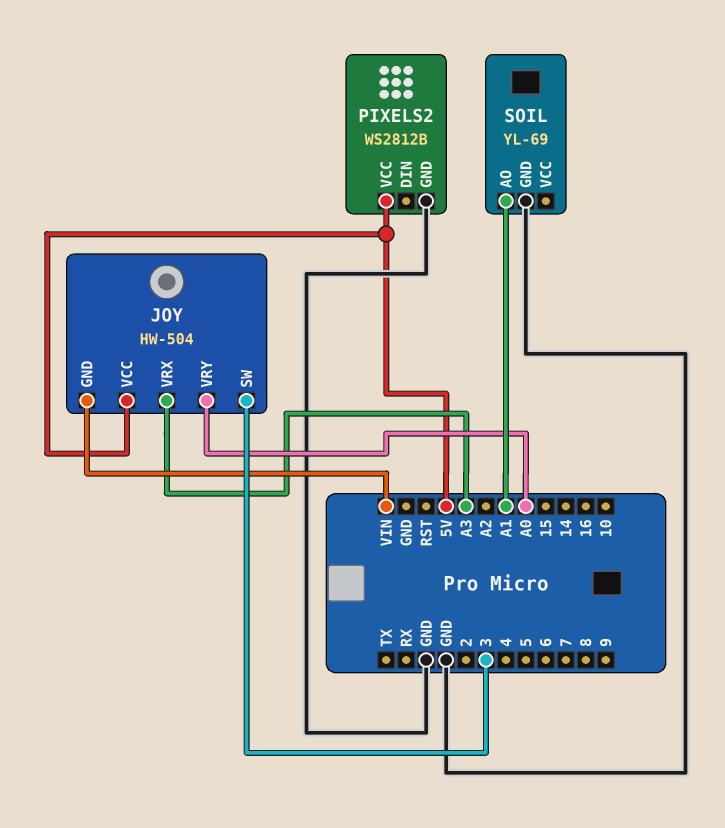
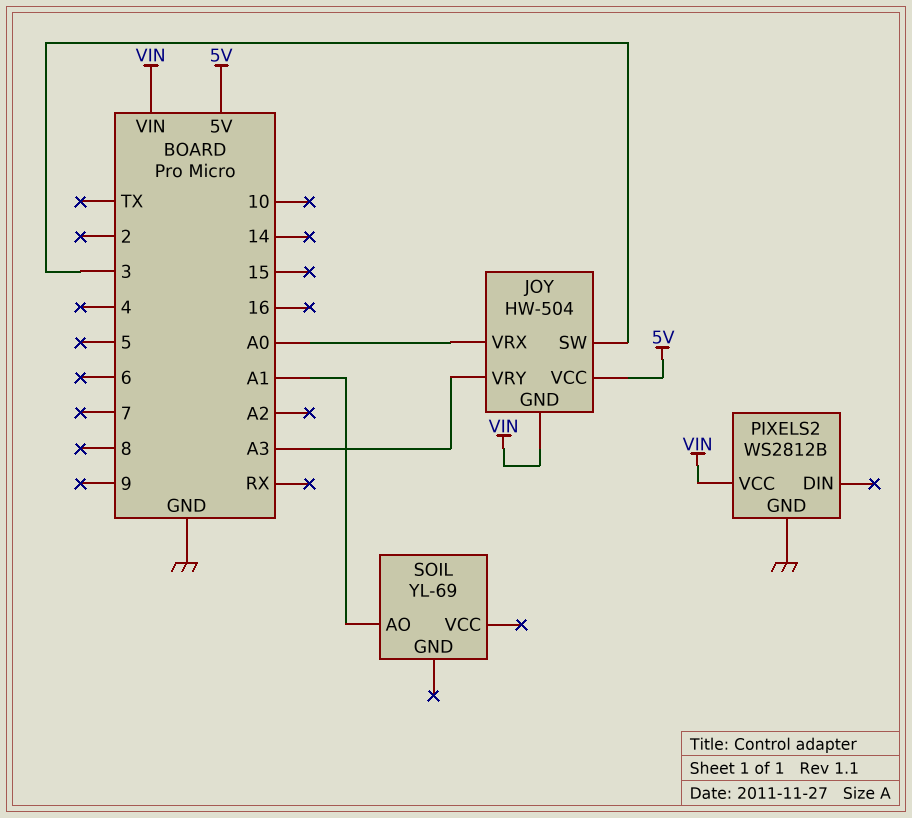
JOY pin VRX: A3 -> A0
JOY pin VRY: A0 -> A3
PIXELS2 pin VCC: 5V -> VIN
SOIL pin GND: GND -> none

